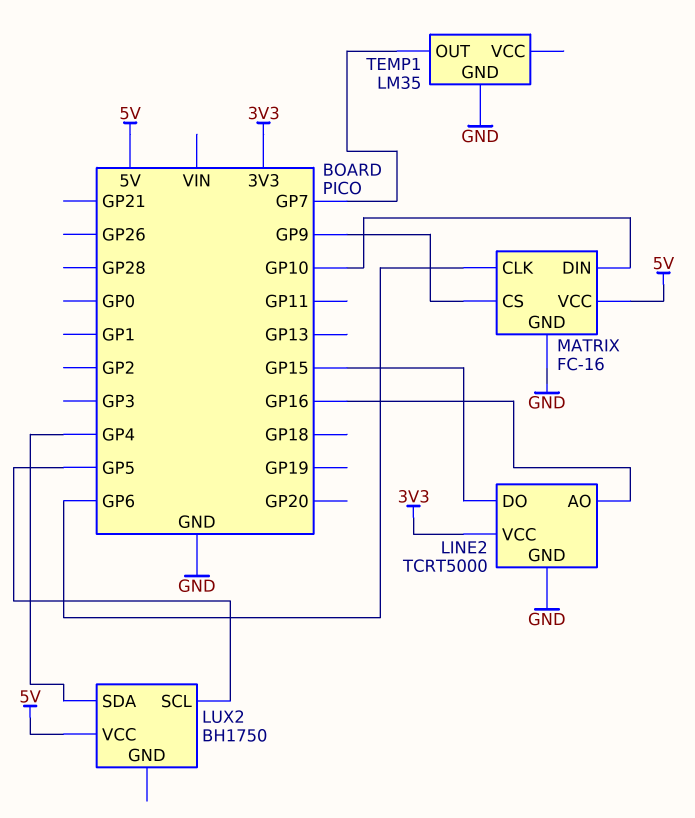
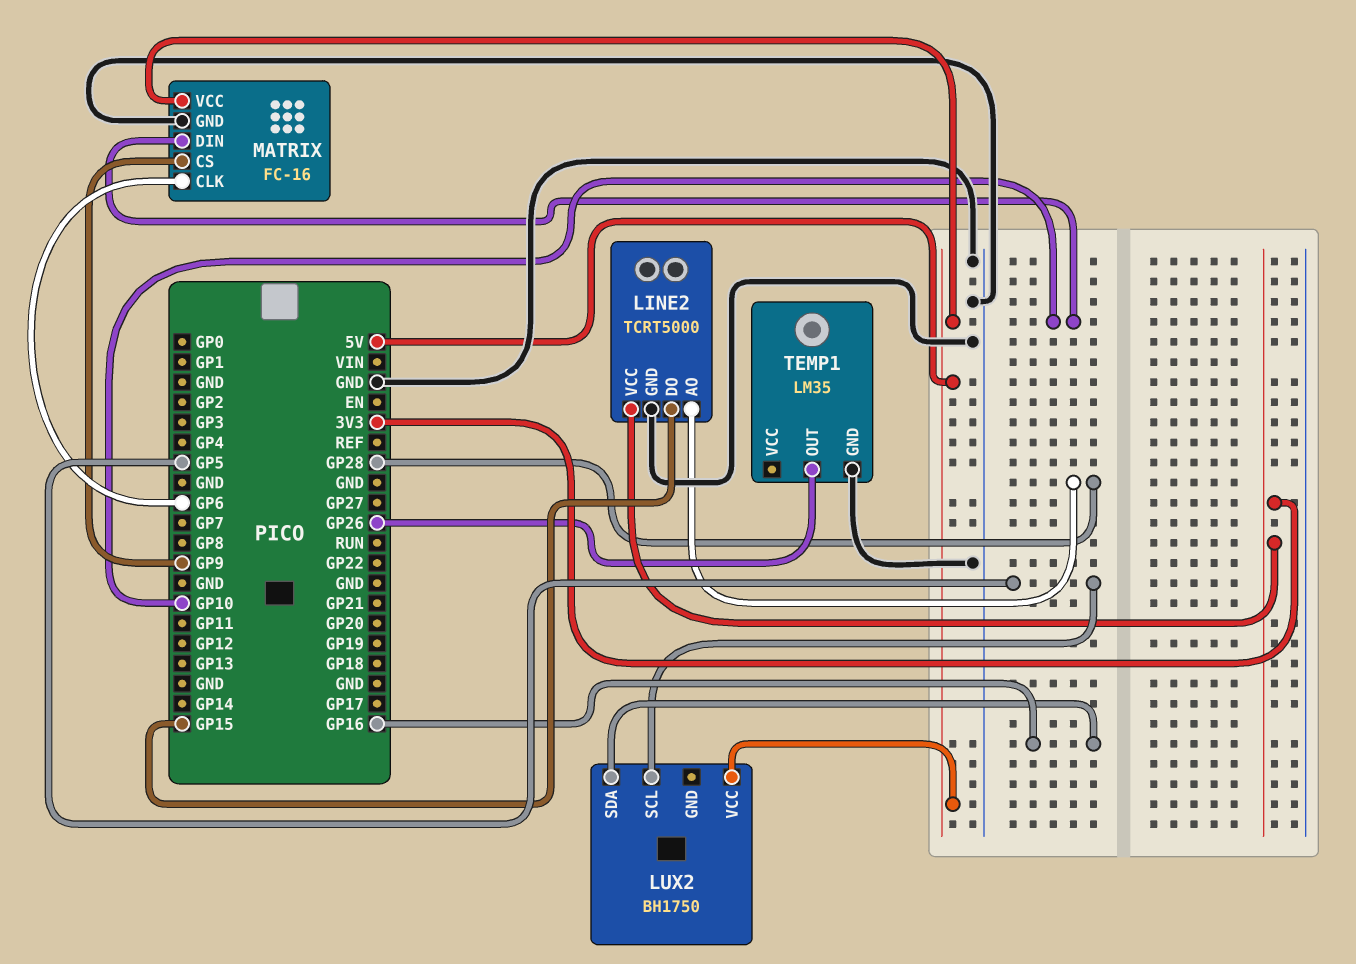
LINE2 pin AO: GP16 -> GP28
LUX2 pin SDA: GP4 -> GP16
TEMP1 pin OUT: GP7 -> GP26

